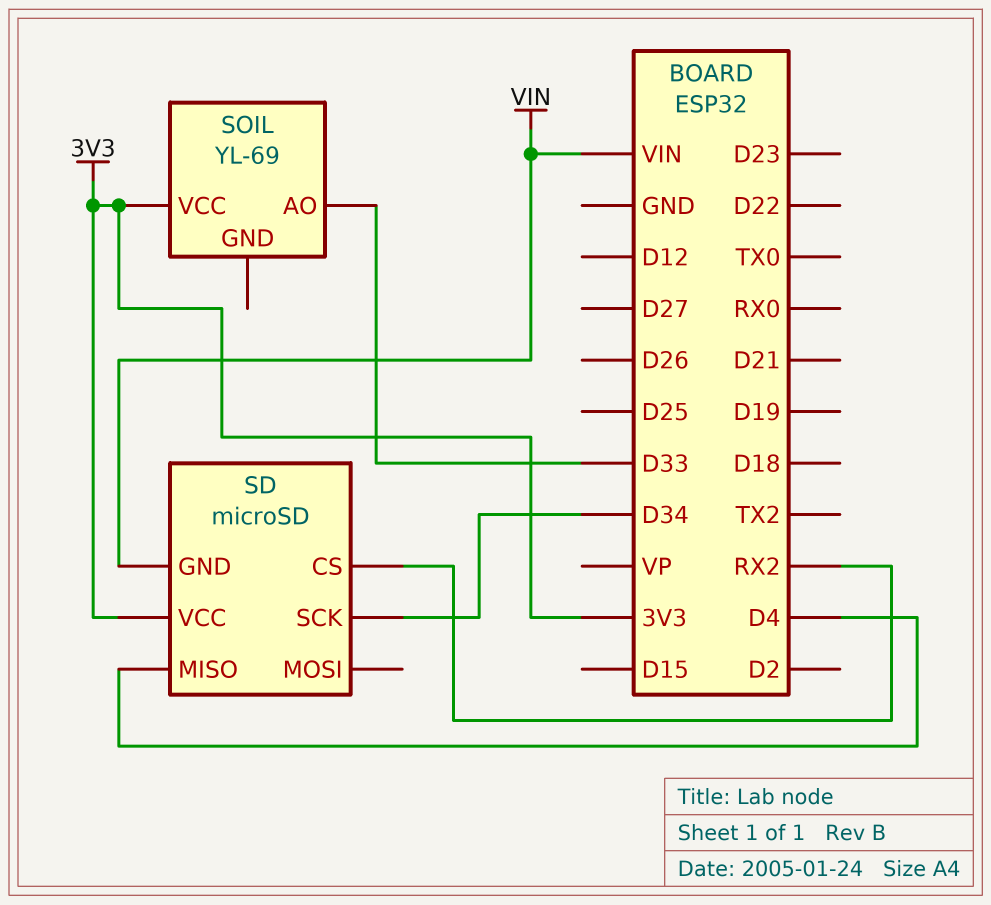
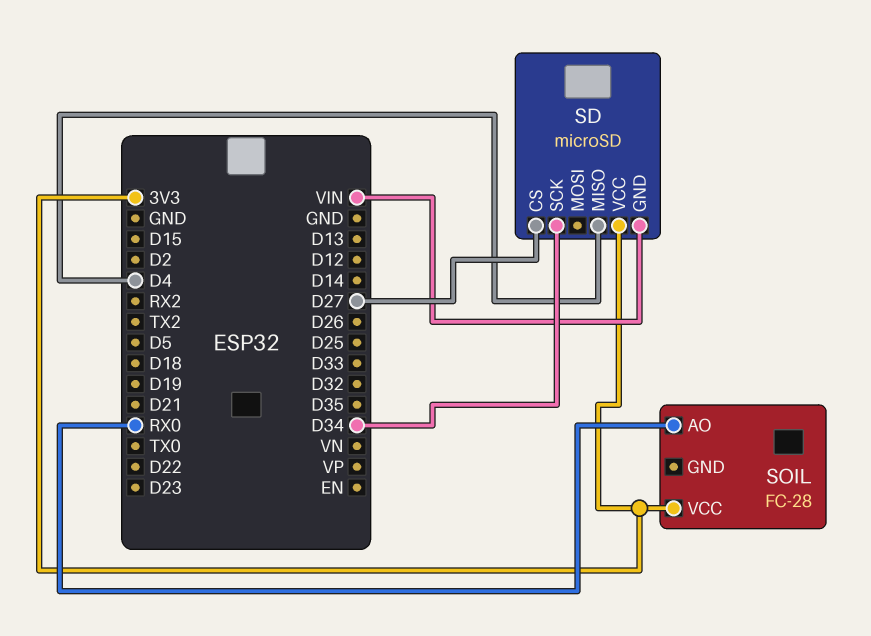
SD pin CS: RX2 -> D27
SOIL: YL-69 -> FC-28
SOIL pin AO: D33 -> RX0

